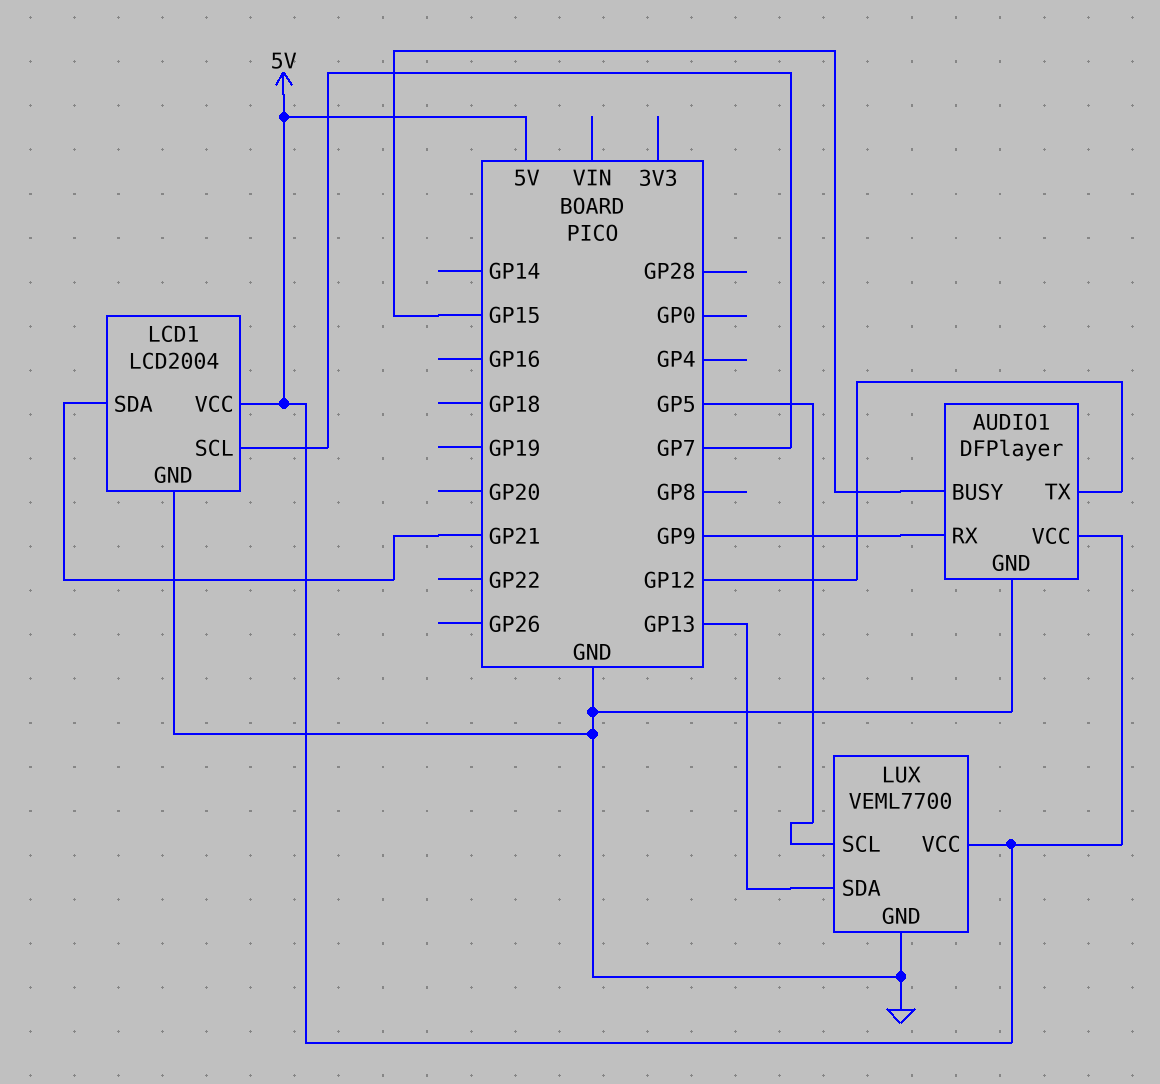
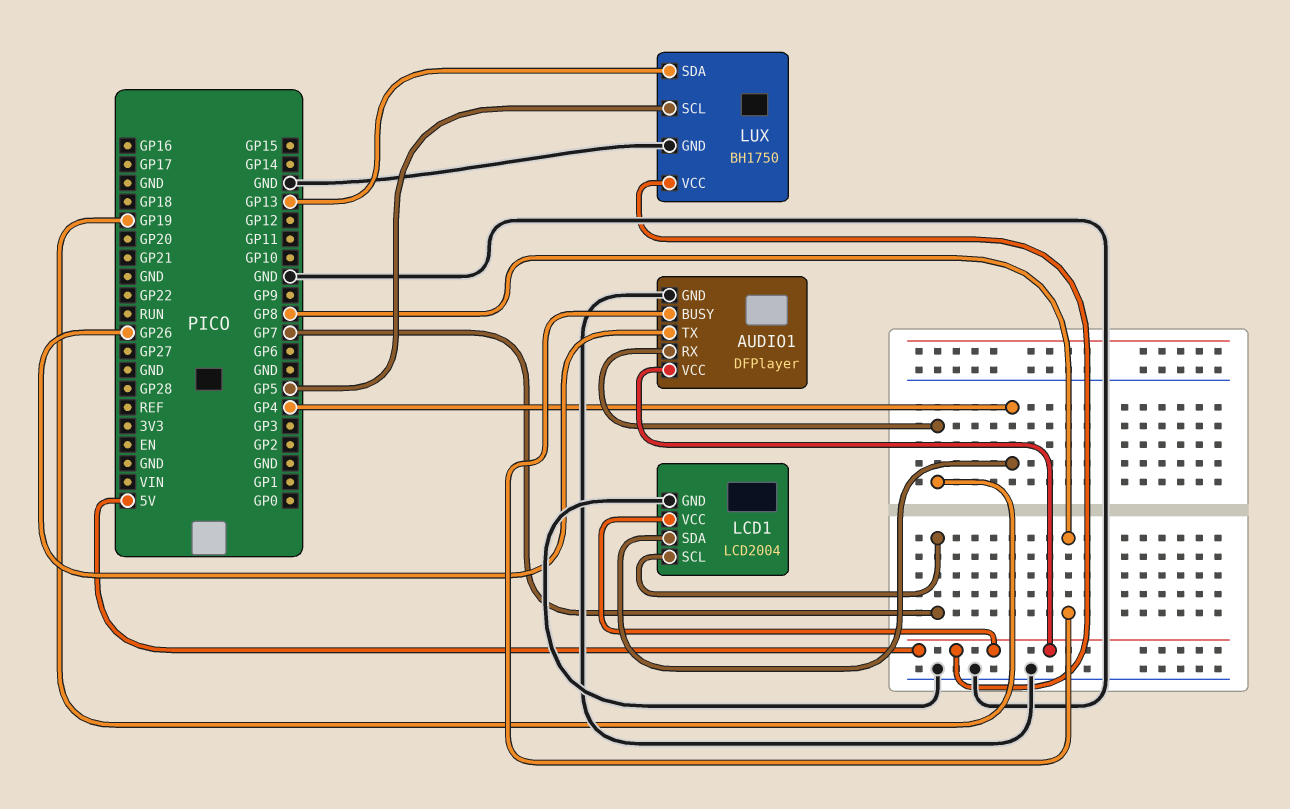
AUDIO1 pin BUSY: GP15 -> GP8
AUDIO1 pin RX: GP9 -> GP19
AUDIO1 pin TX: GP12 -> GP26
LCD1 pin SDA: GP21 -> GP4
LUX: VEML7700 -> BH1750

